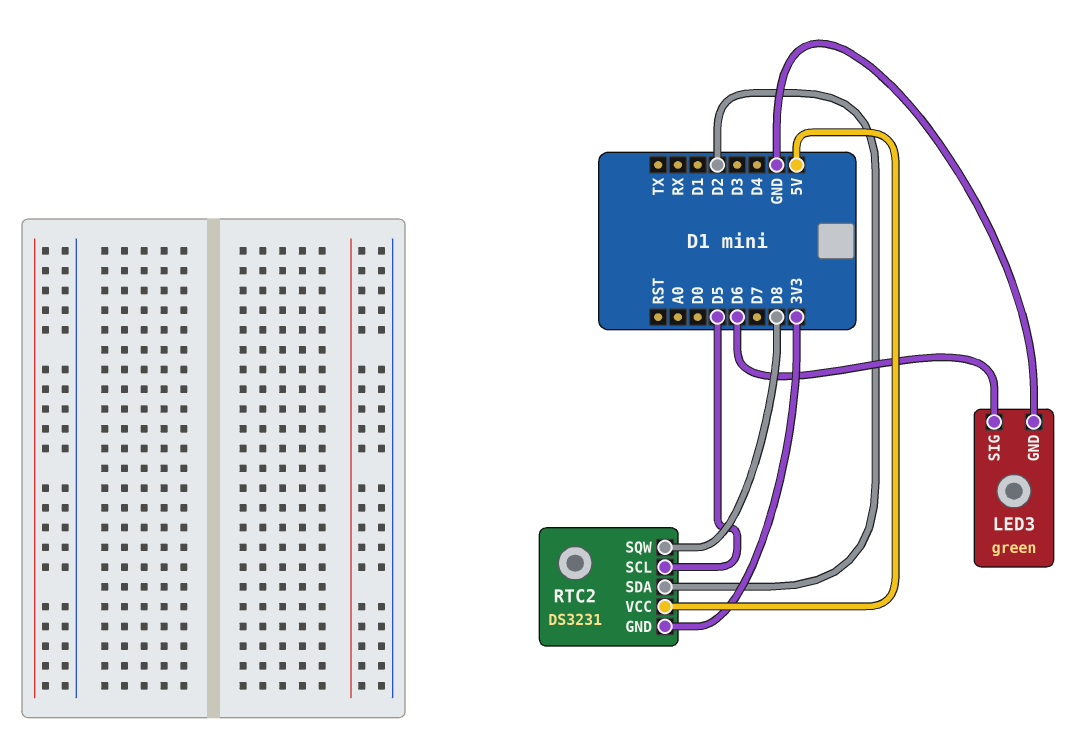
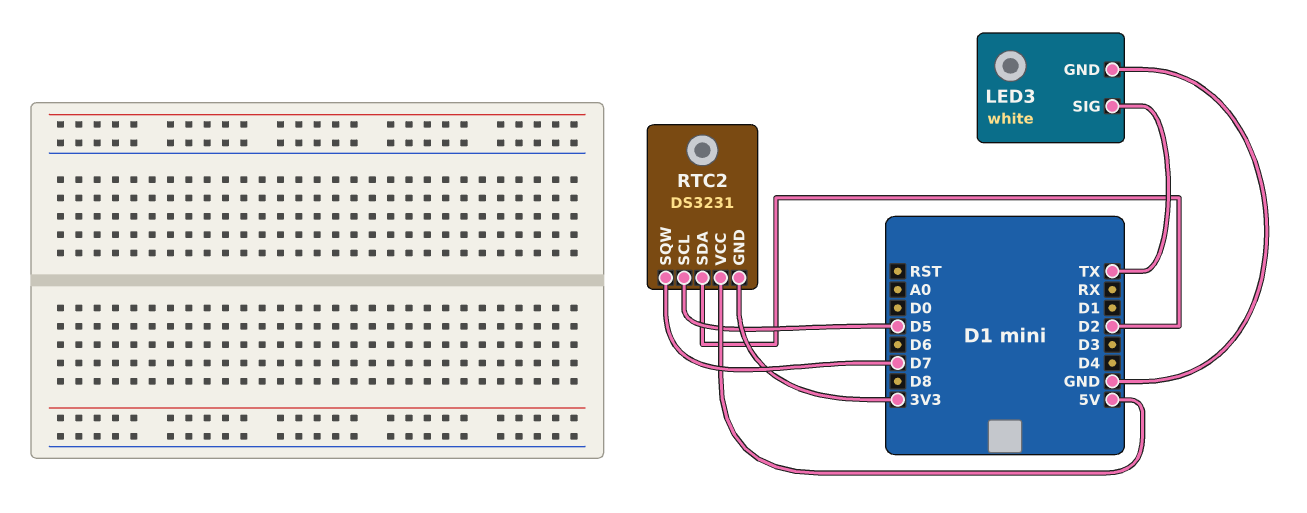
LED3: green -> white
LED3 pin SIG: D6 -> TX
RTC2 pin SQW: D8 -> D7

